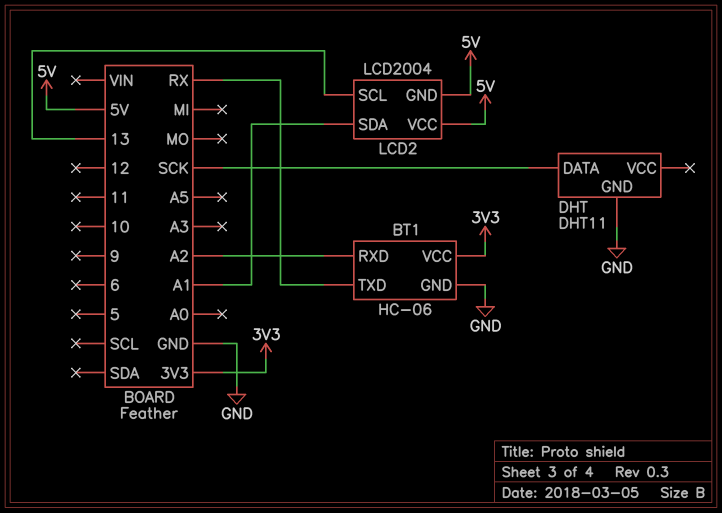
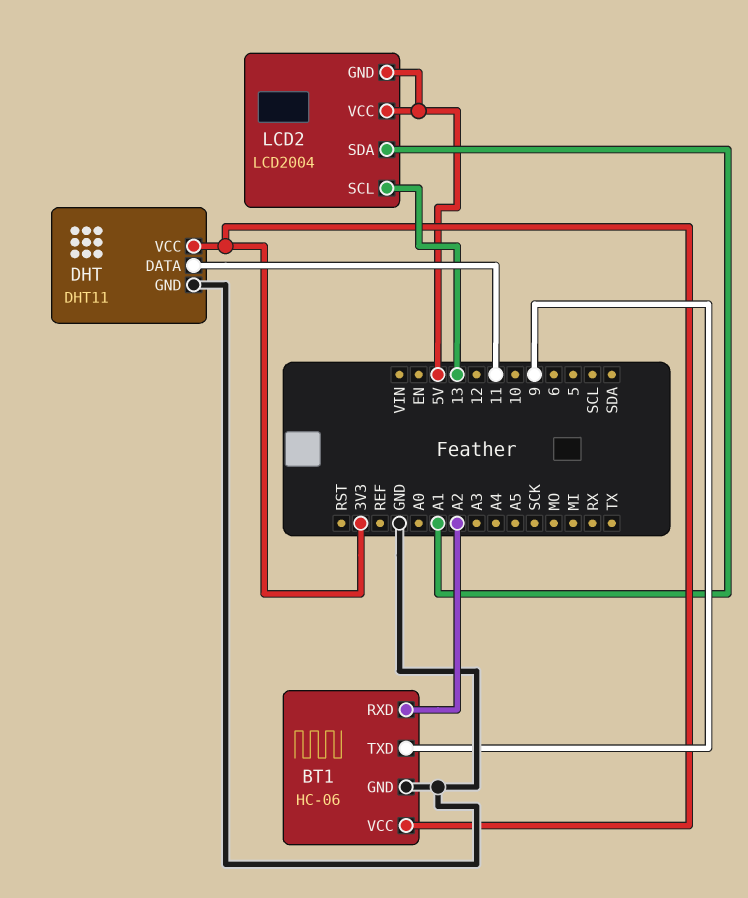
BT1 pin TXD: RX -> 9
DHT pin DATA: SCK -> 11
DHT pin VCC: none -> 3V3

